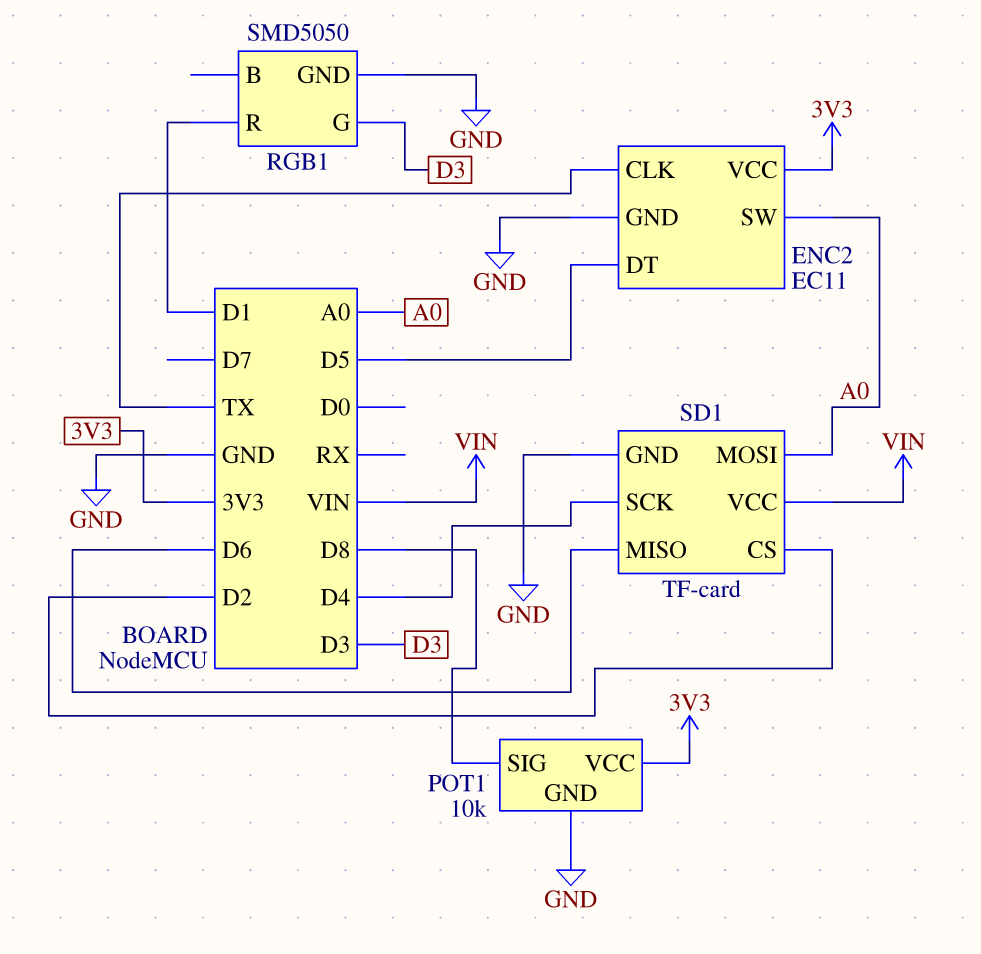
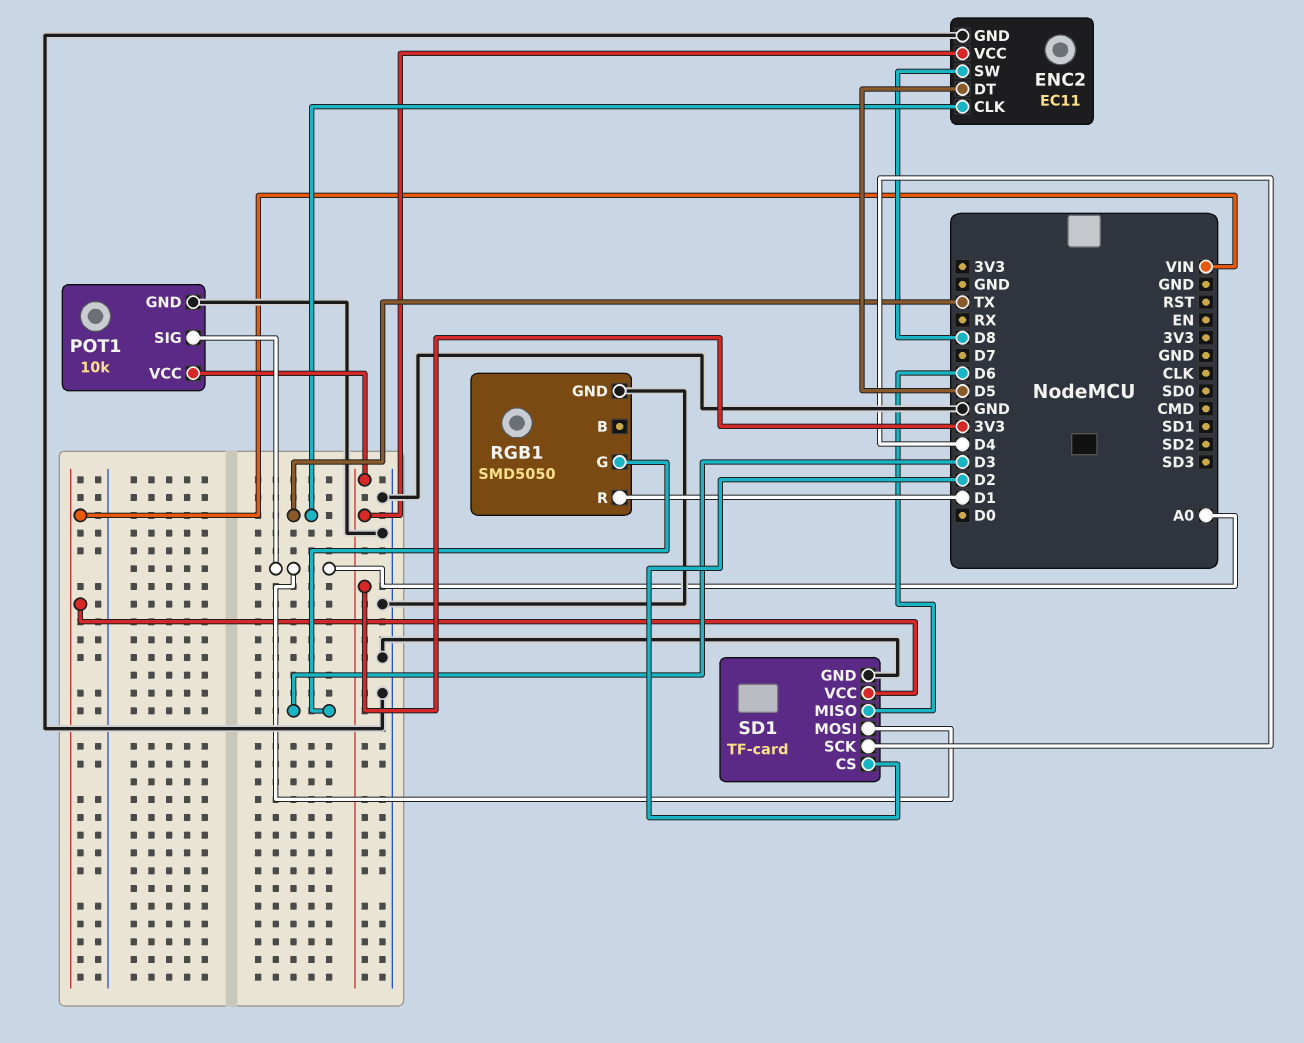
ENC2 pin SW: A0 -> D8
POT1 pin SIG: D8 -> A0

